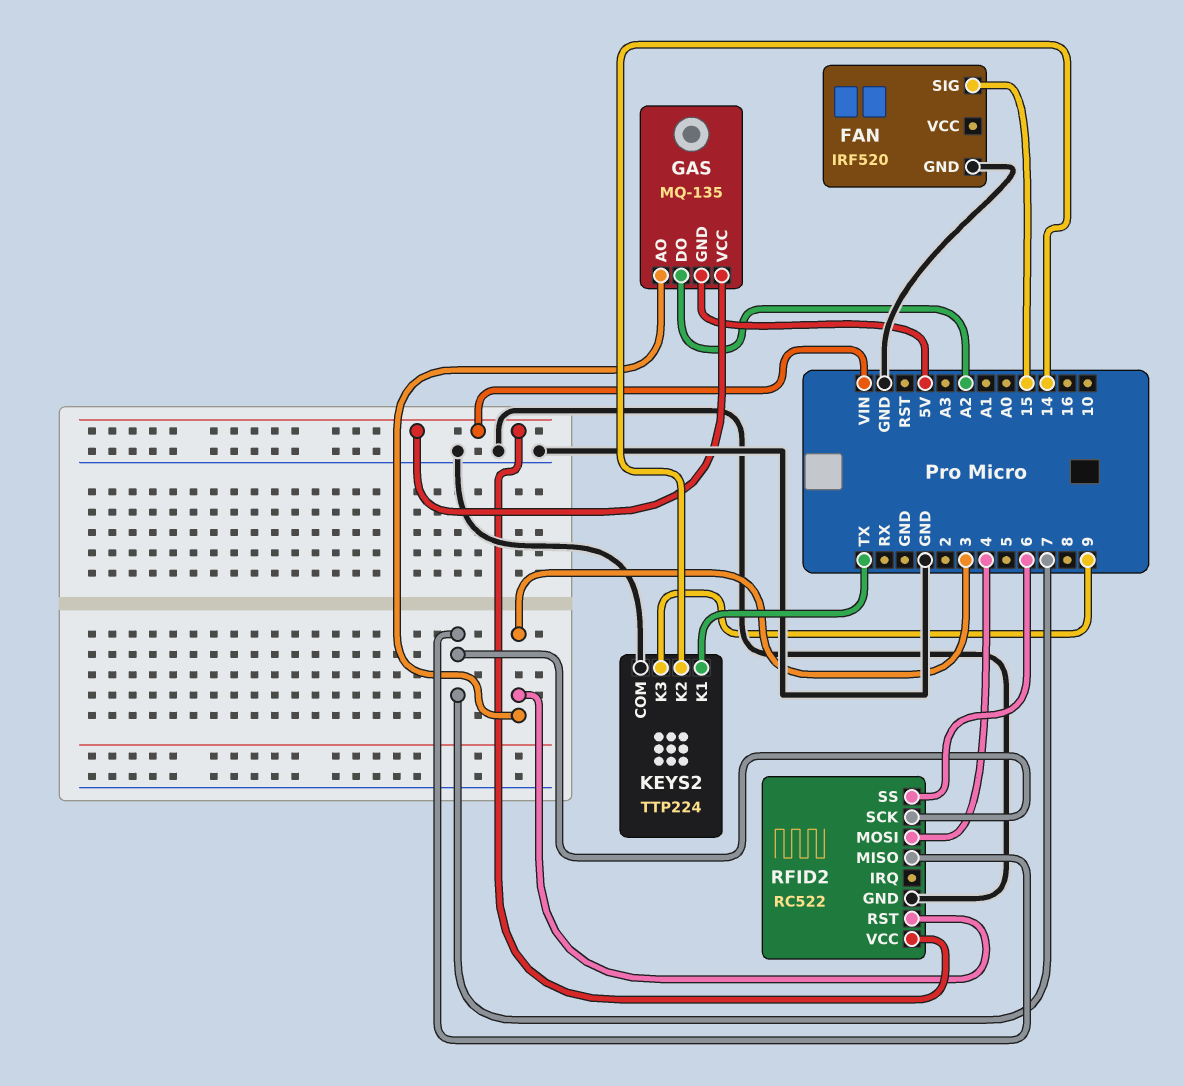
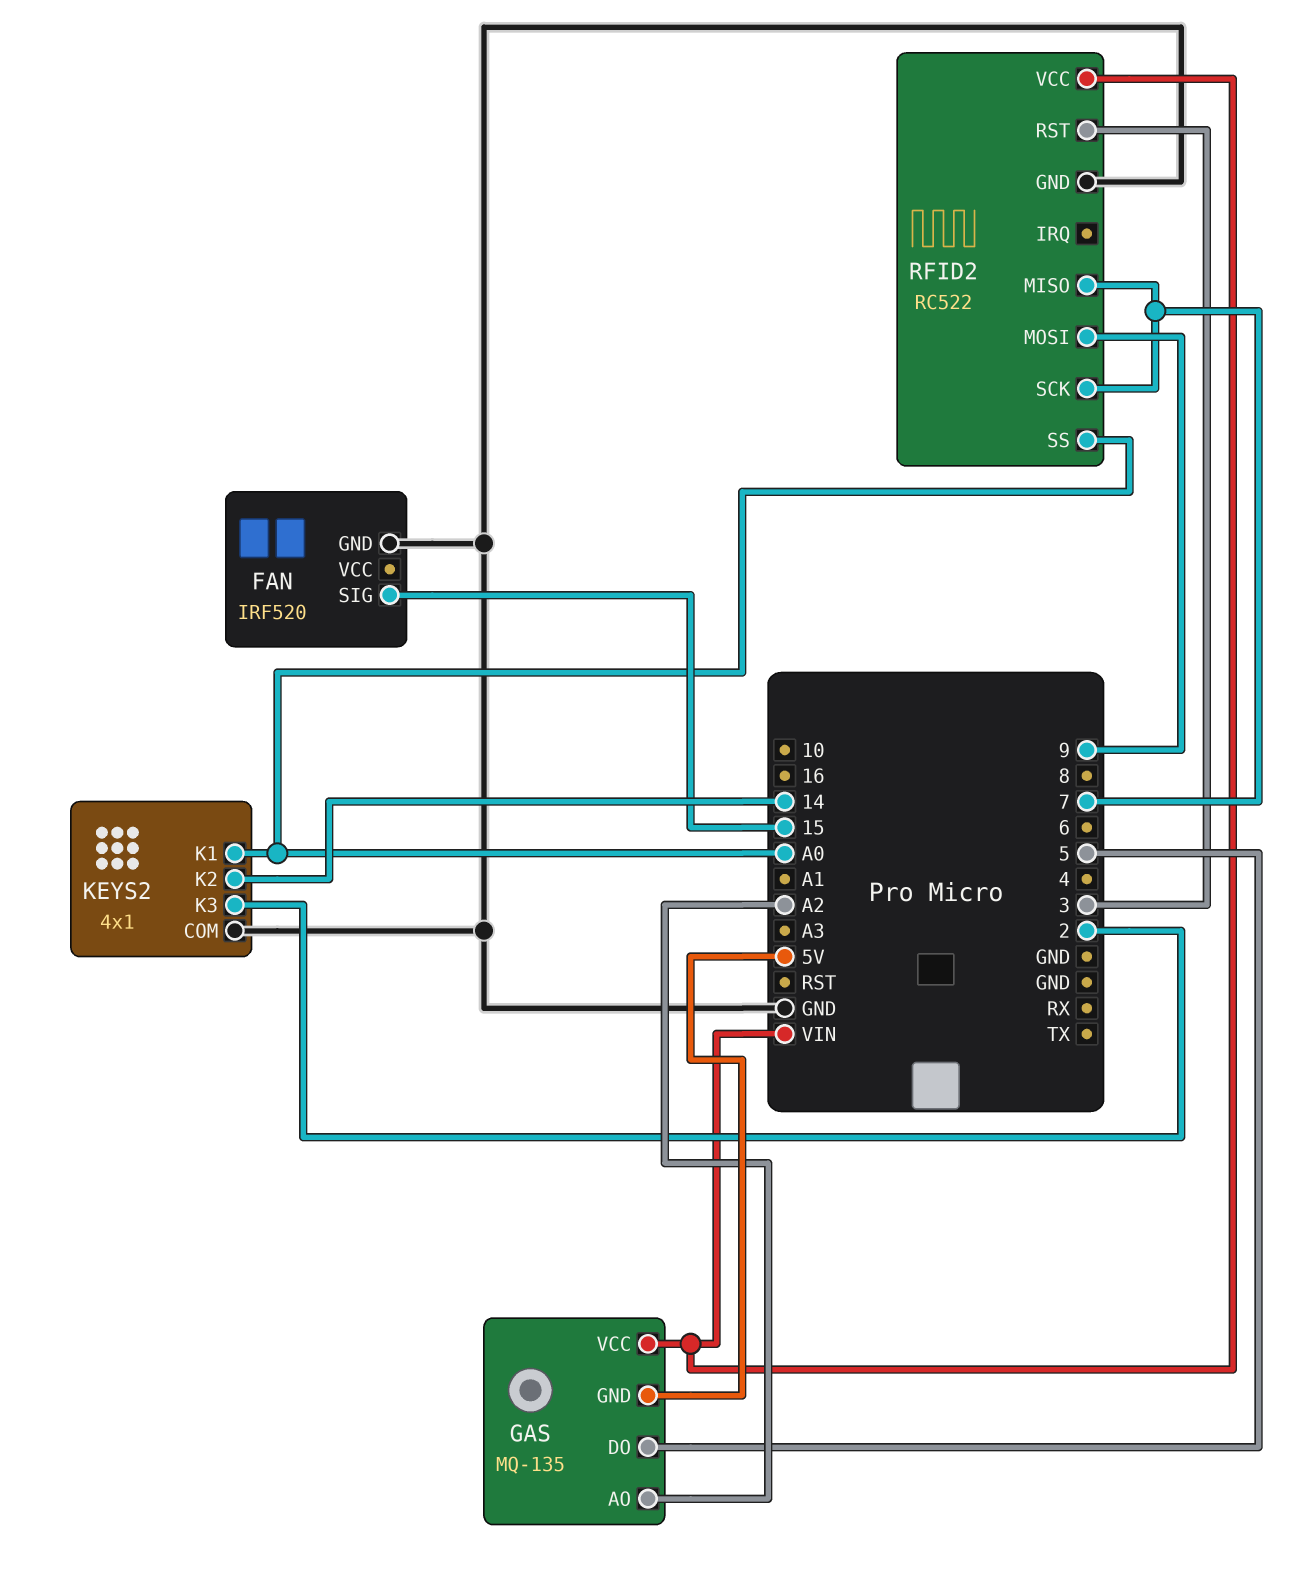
GAS pin AO: 3 -> A2
GAS pin DO: A2 -> 5
KEYS2: TTP224 -> 4x1
KEYS2 pin K1: TX -> A0
KEYS2 pin K3: 9 -> 2
RFID2 pin MOSI: 4 -> 9
RFID2 pin SS: 6 -> A0

